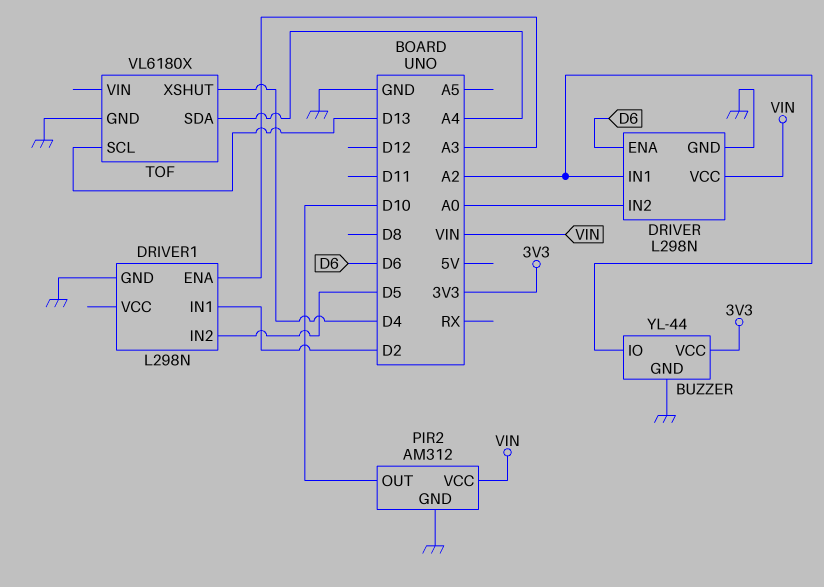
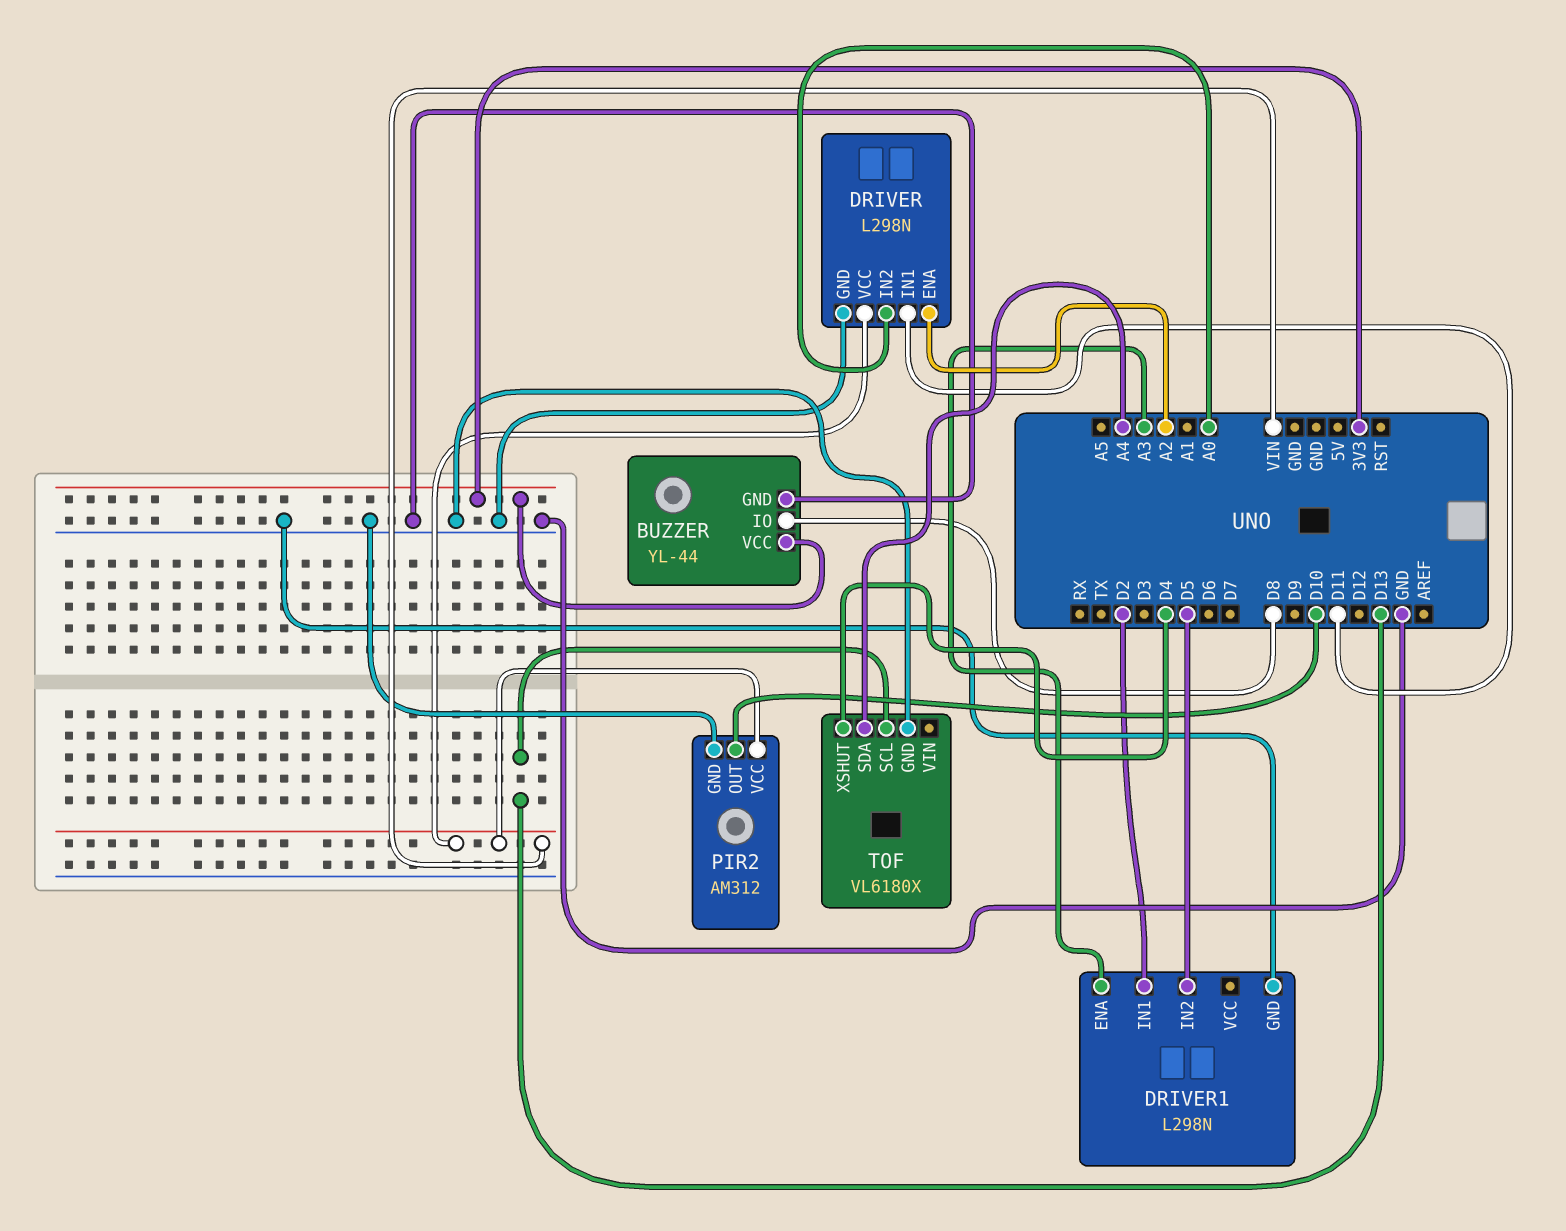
BUZZER pin IO: A2 -> D8
DRIVER pin ENA: D6 -> A2
DRIVER pin IN1: A2 -> D11

